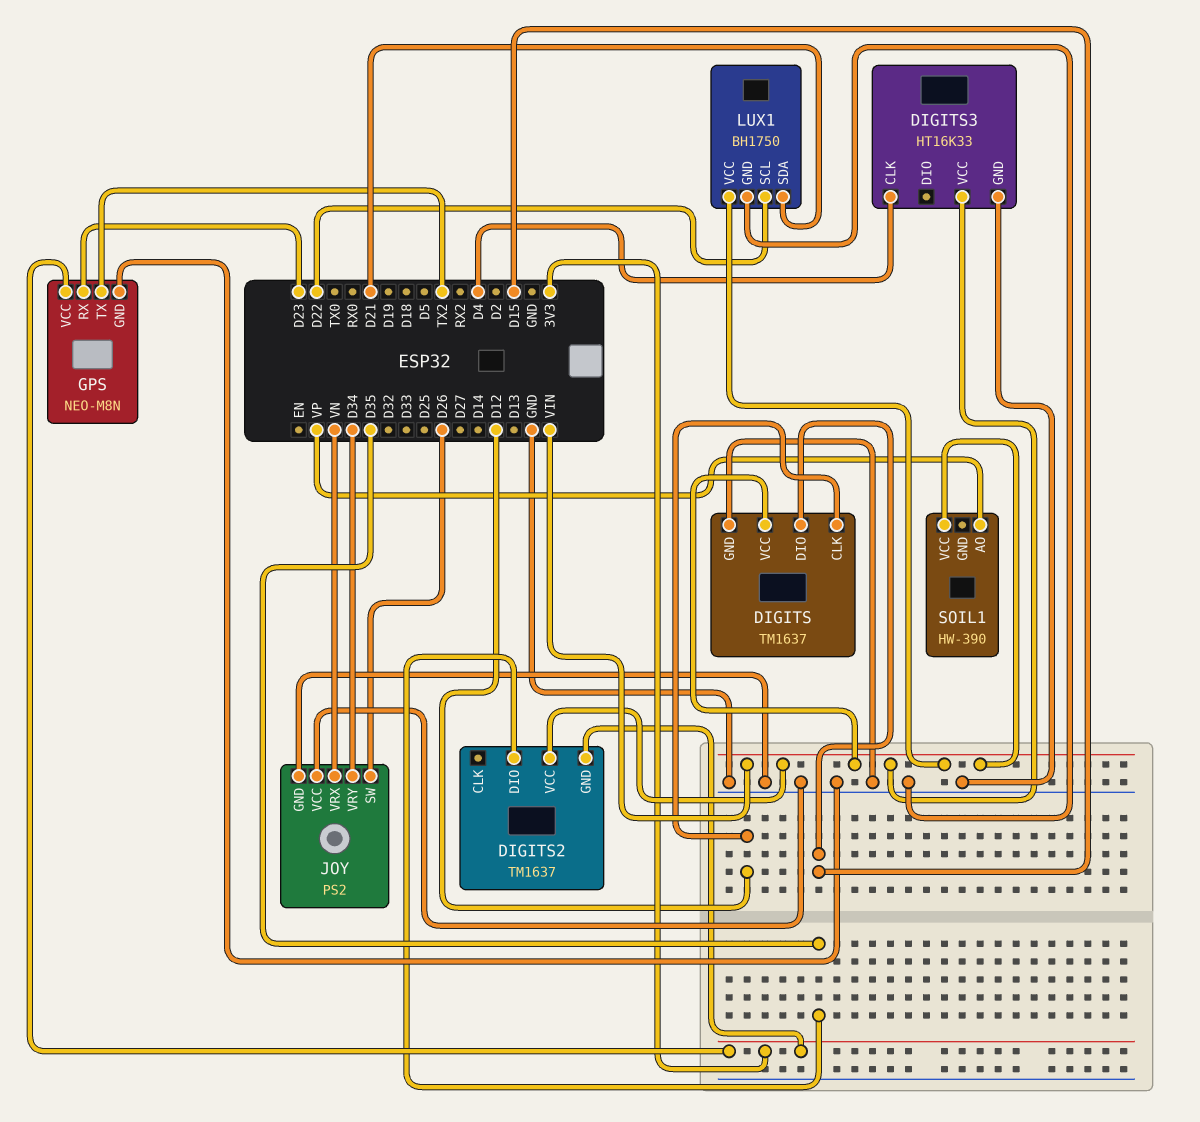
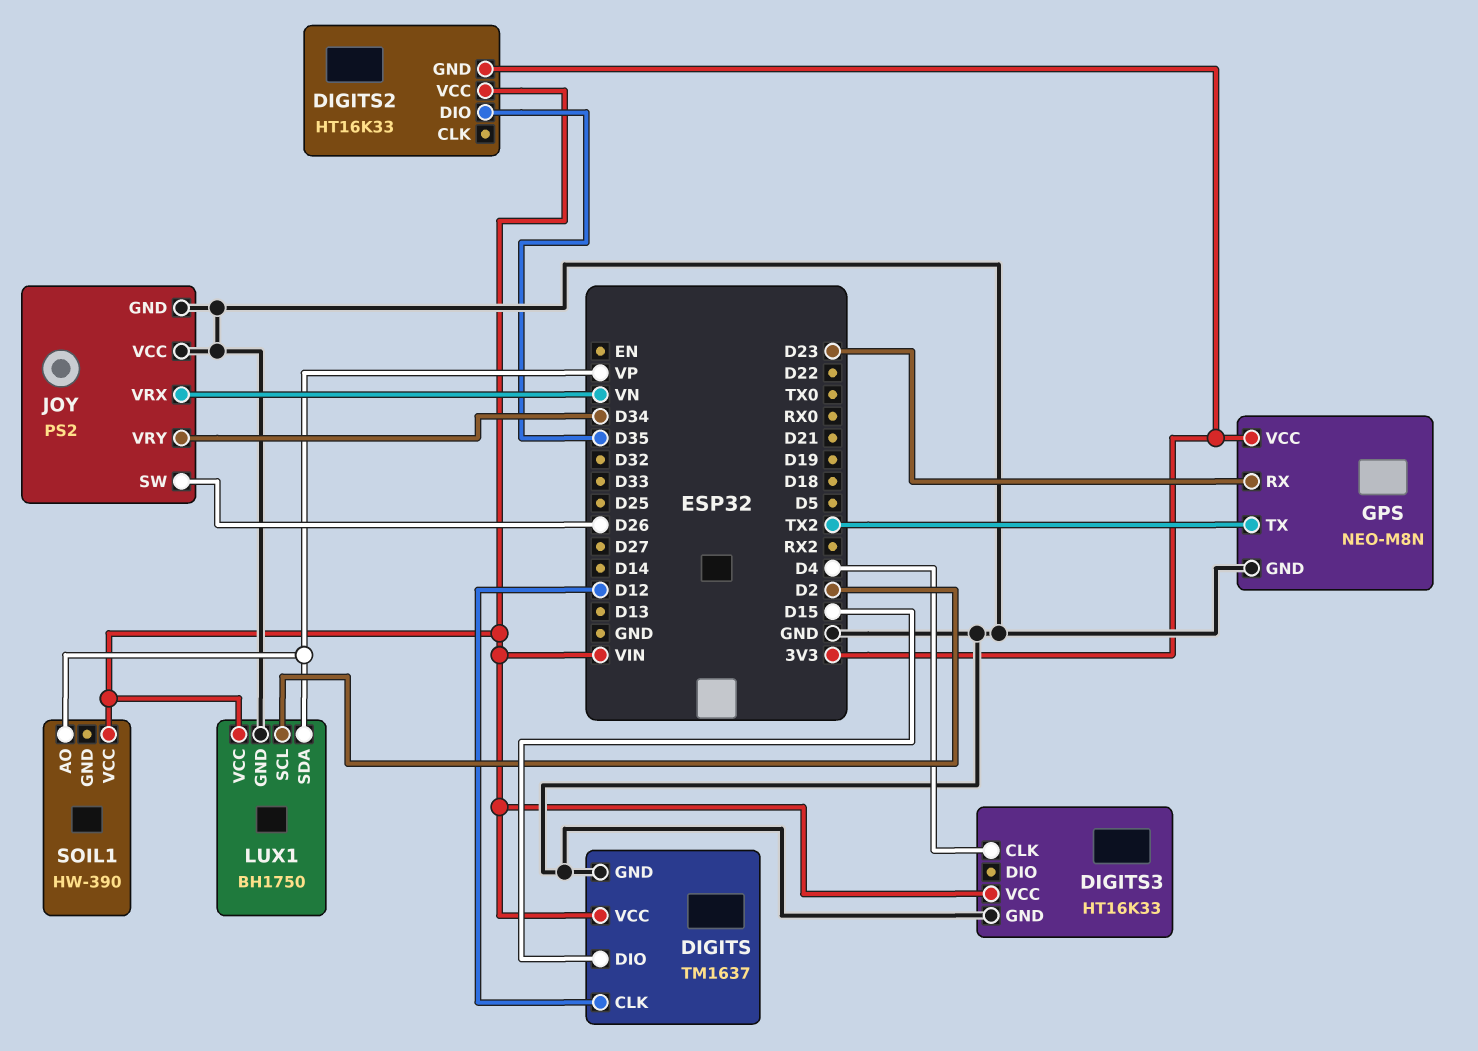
DIGITS2: TM1637 -> HT16K33
LUX1 pin SCL: D22 -> D2
LUX1 pin SDA: D21 -> VP

